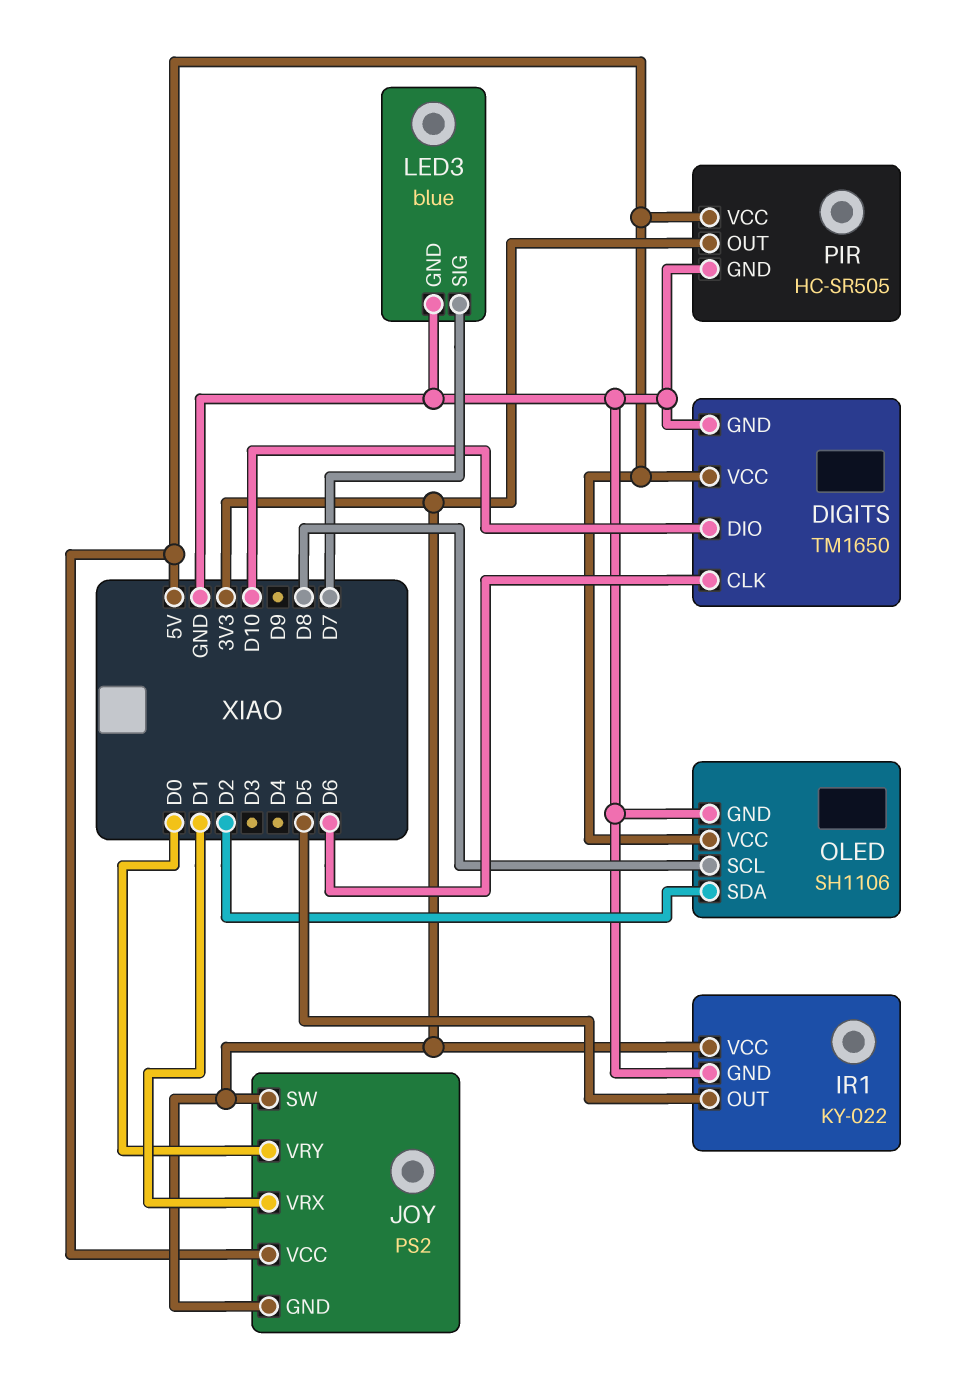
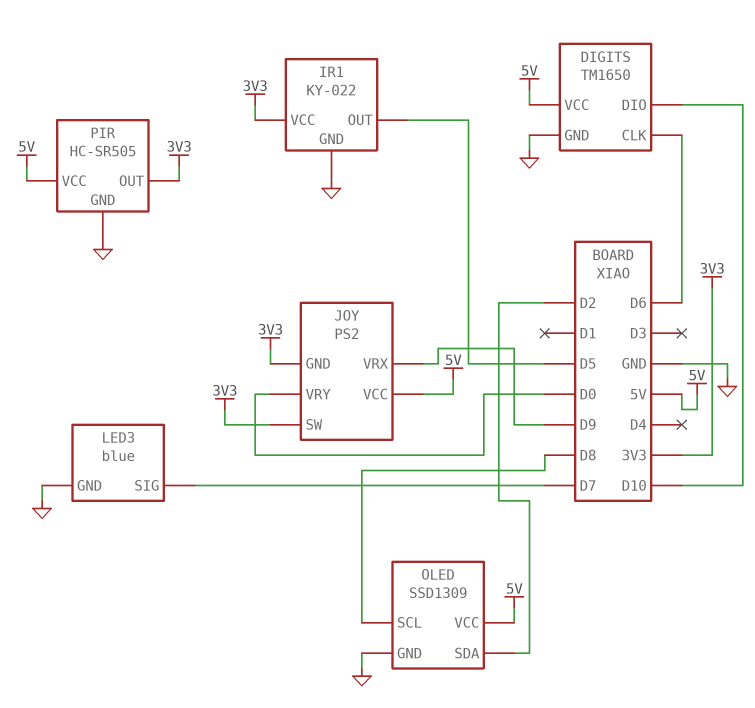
JOY pin VRX: D1 -> D9
OLED: SH1106 -> SSD1309

